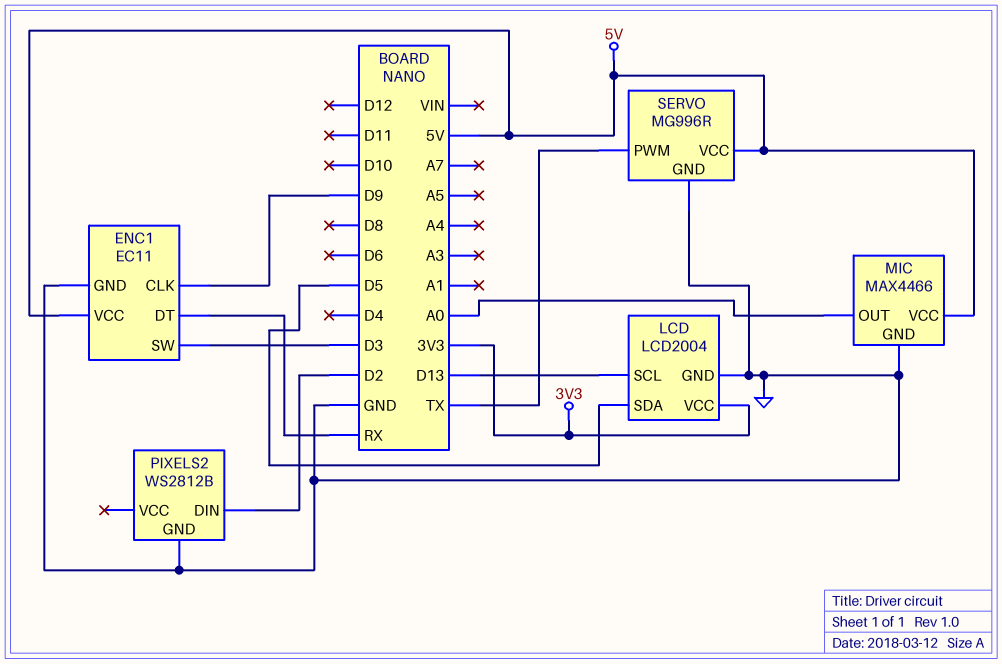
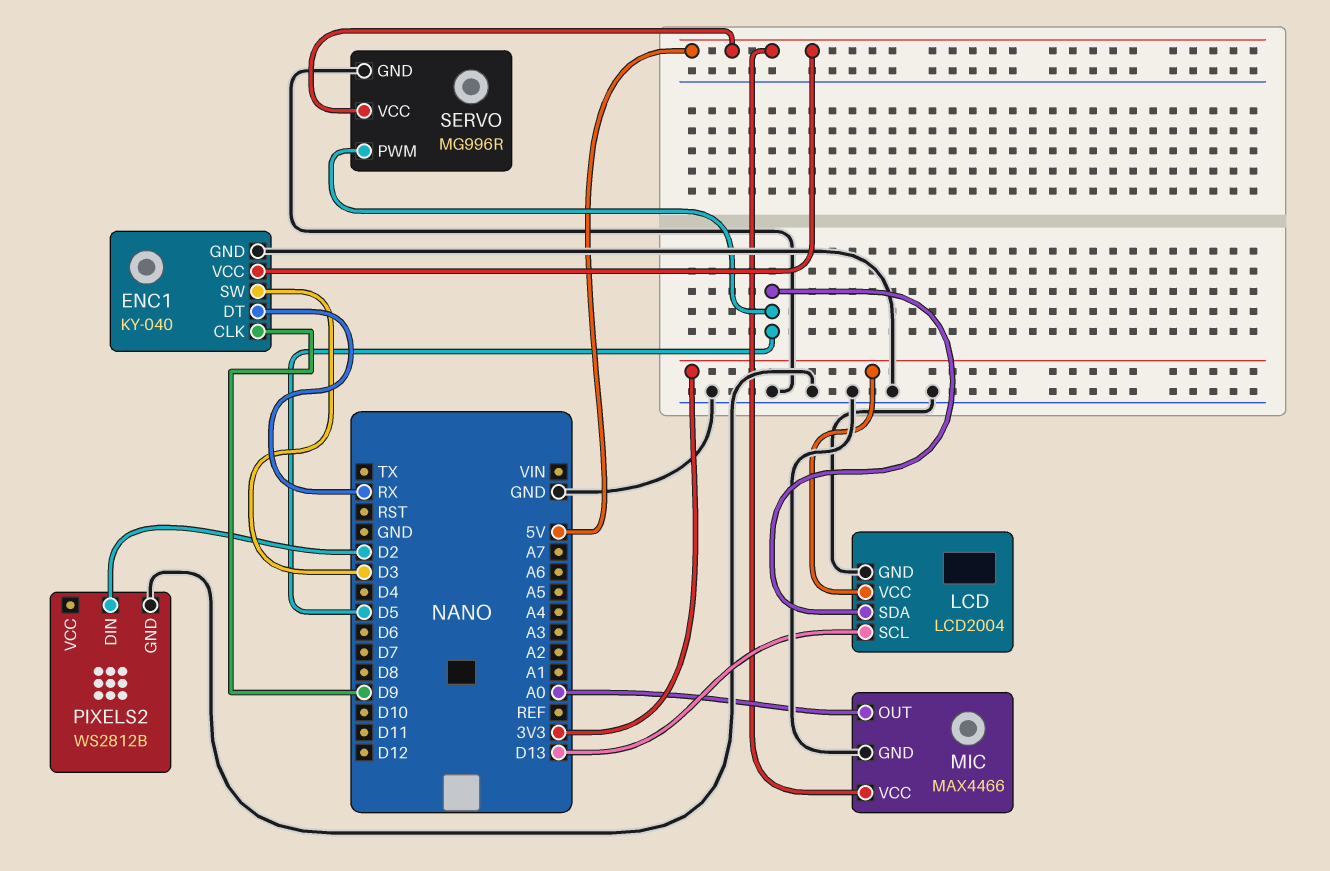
ENC1: EC11 -> KY-040
SERVO pin PWM: TX -> D5

